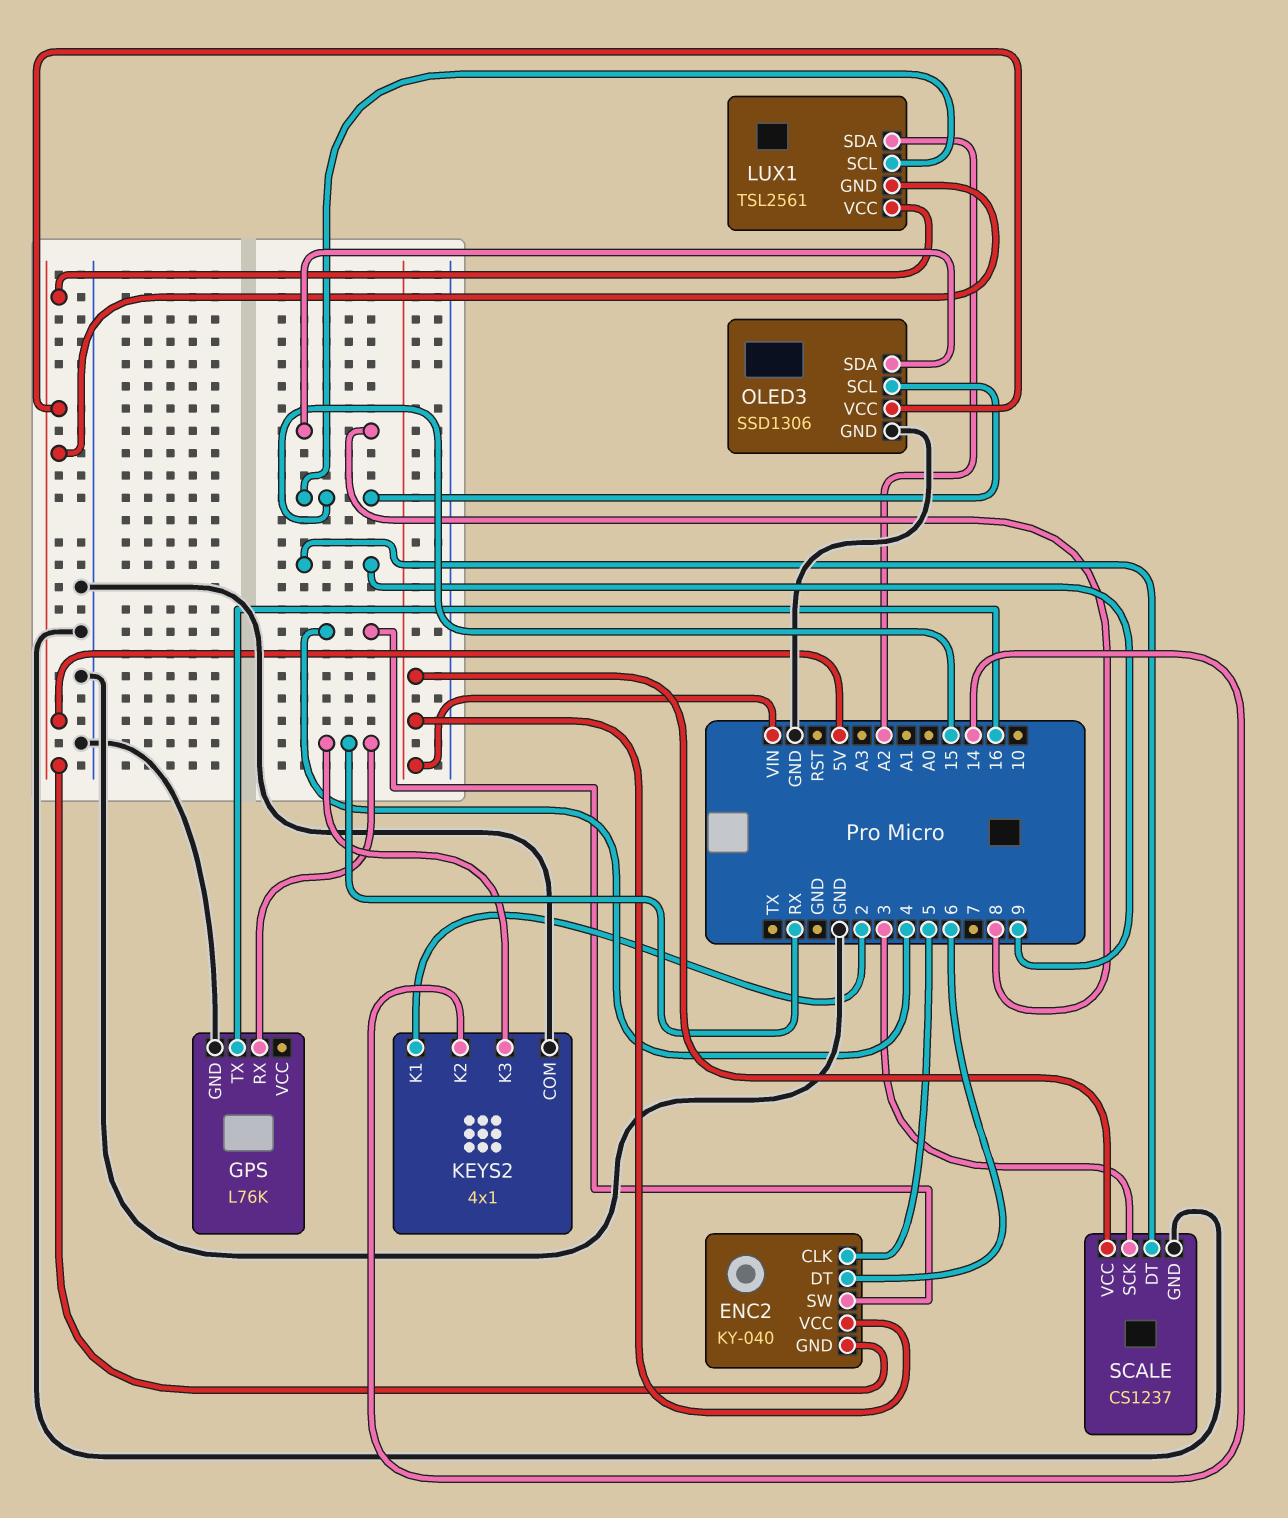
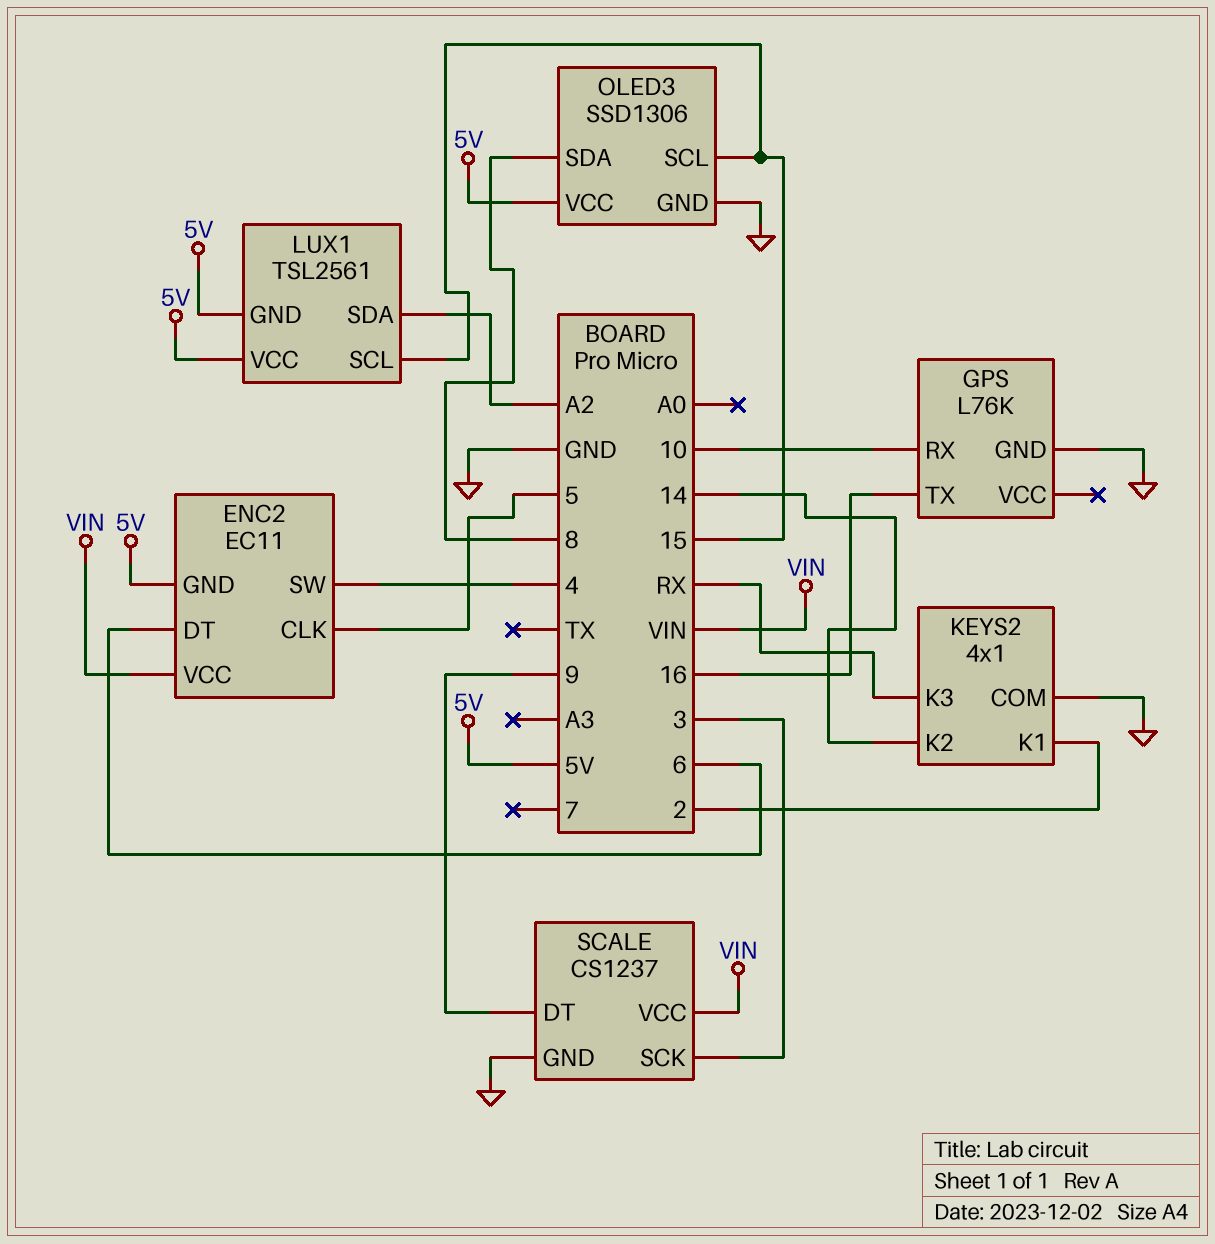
ENC2: KY-040 -> EC11
GPS pin RX: RX -> 10

